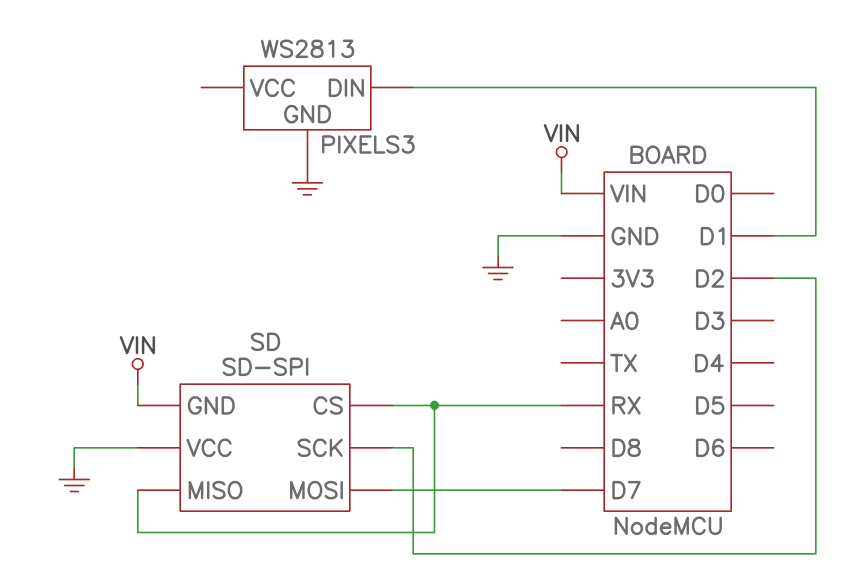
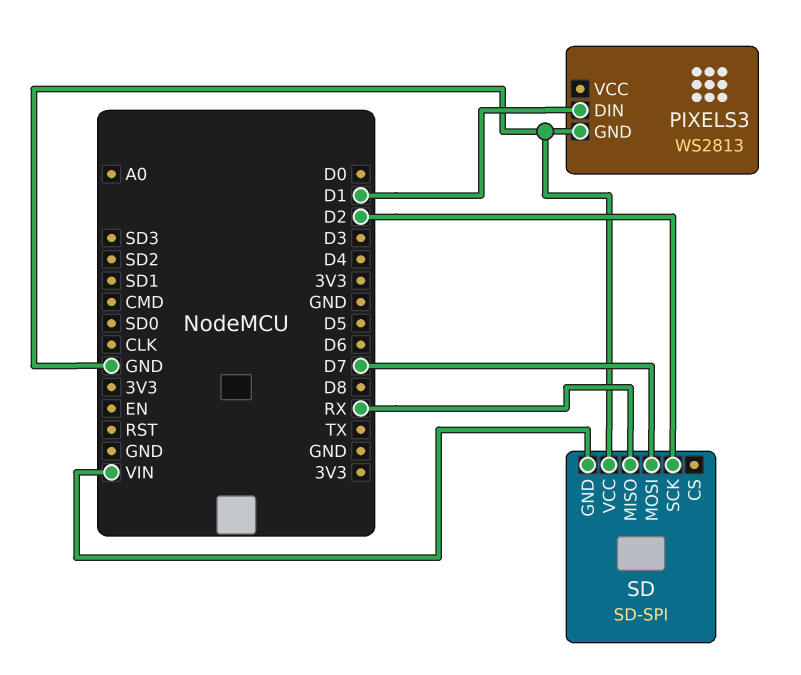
SD pin CS: RX -> none

